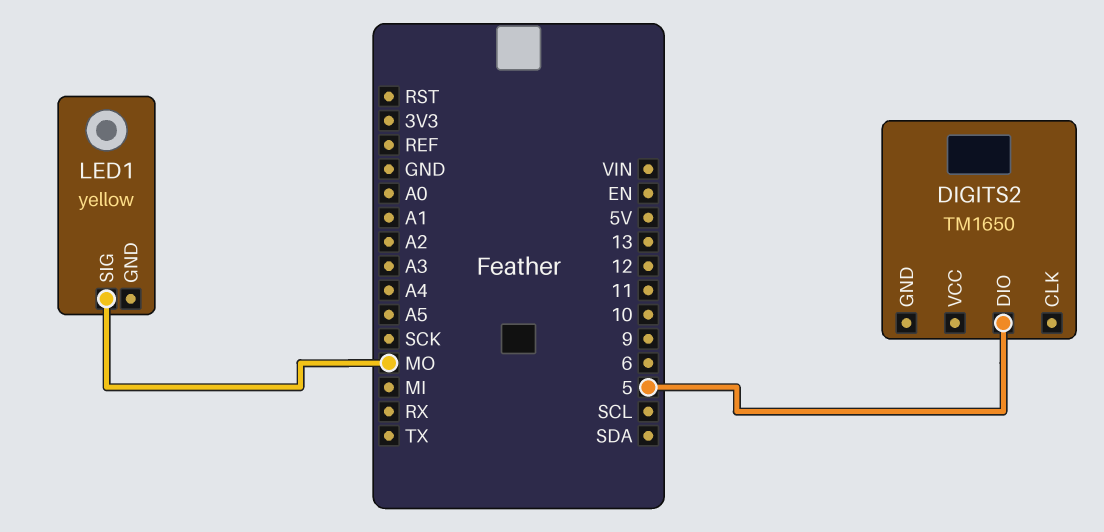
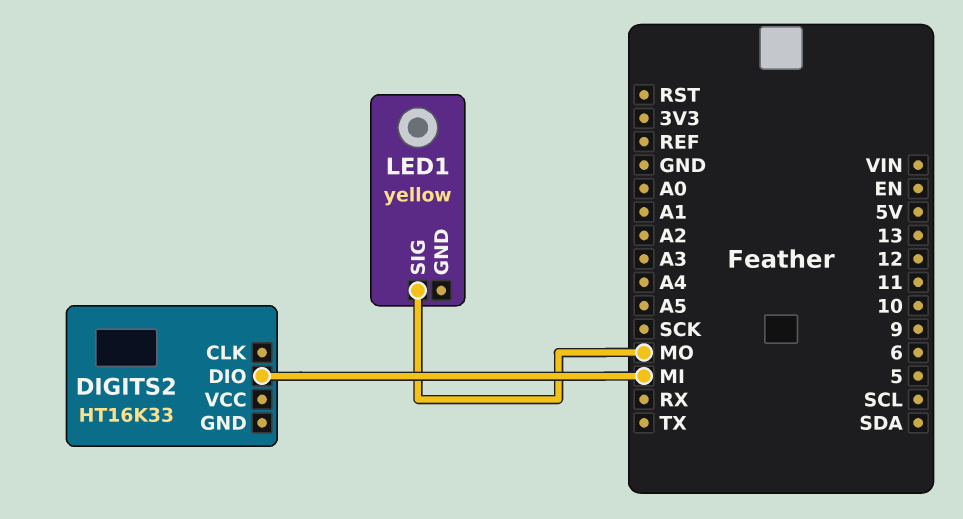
DIGITS2: TM1650 -> HT16K33
DIGITS2 pin DIO: 5 -> MI

